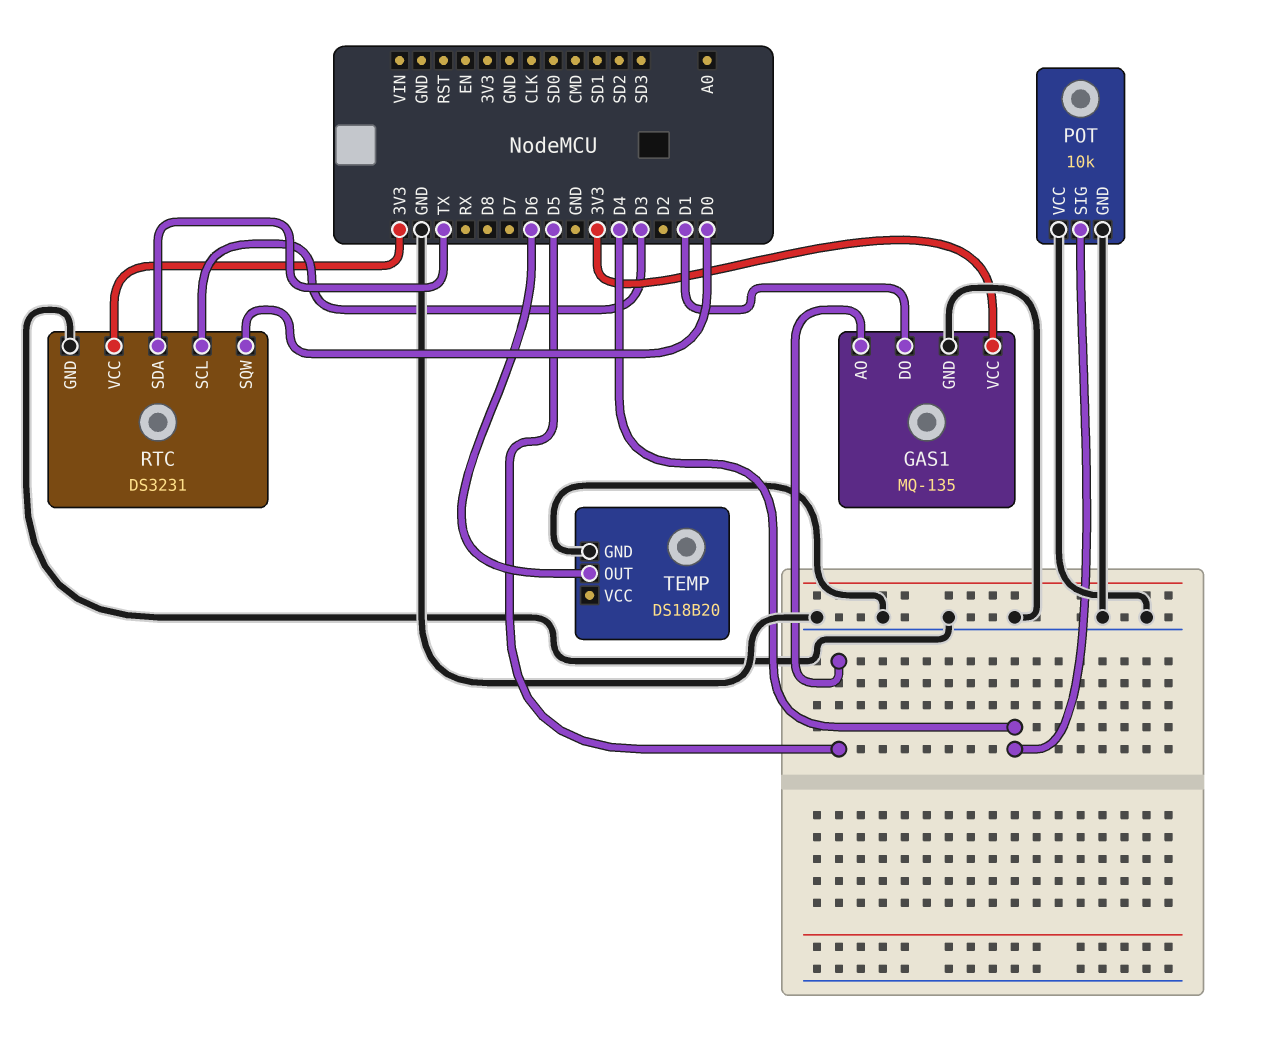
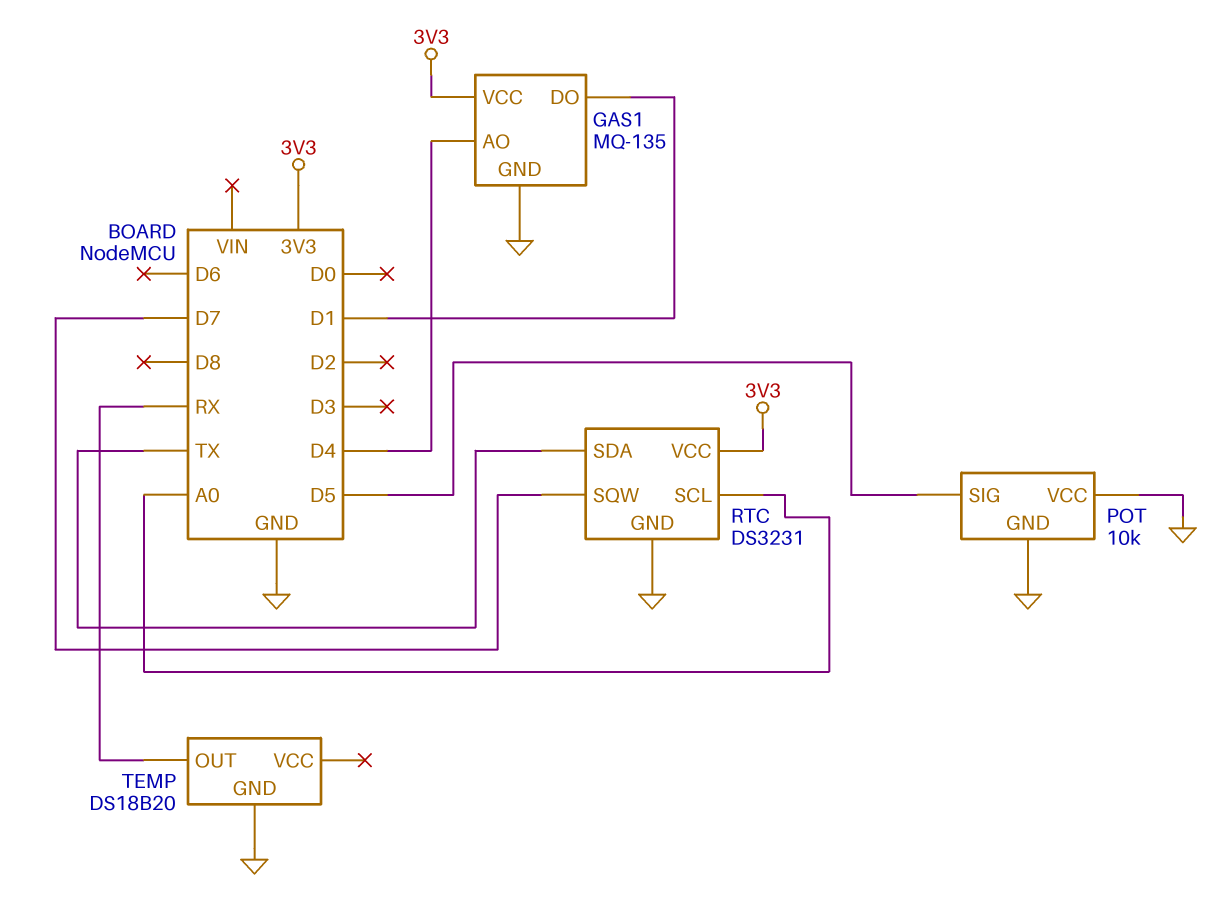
GAS1 pin AO: D5 -> D4
POT pin SIG: D4 -> D5
RTC pin SCL: D3 -> A0
RTC pin SQW: D0 -> D7
TEMP pin OUT: D6 -> RX

